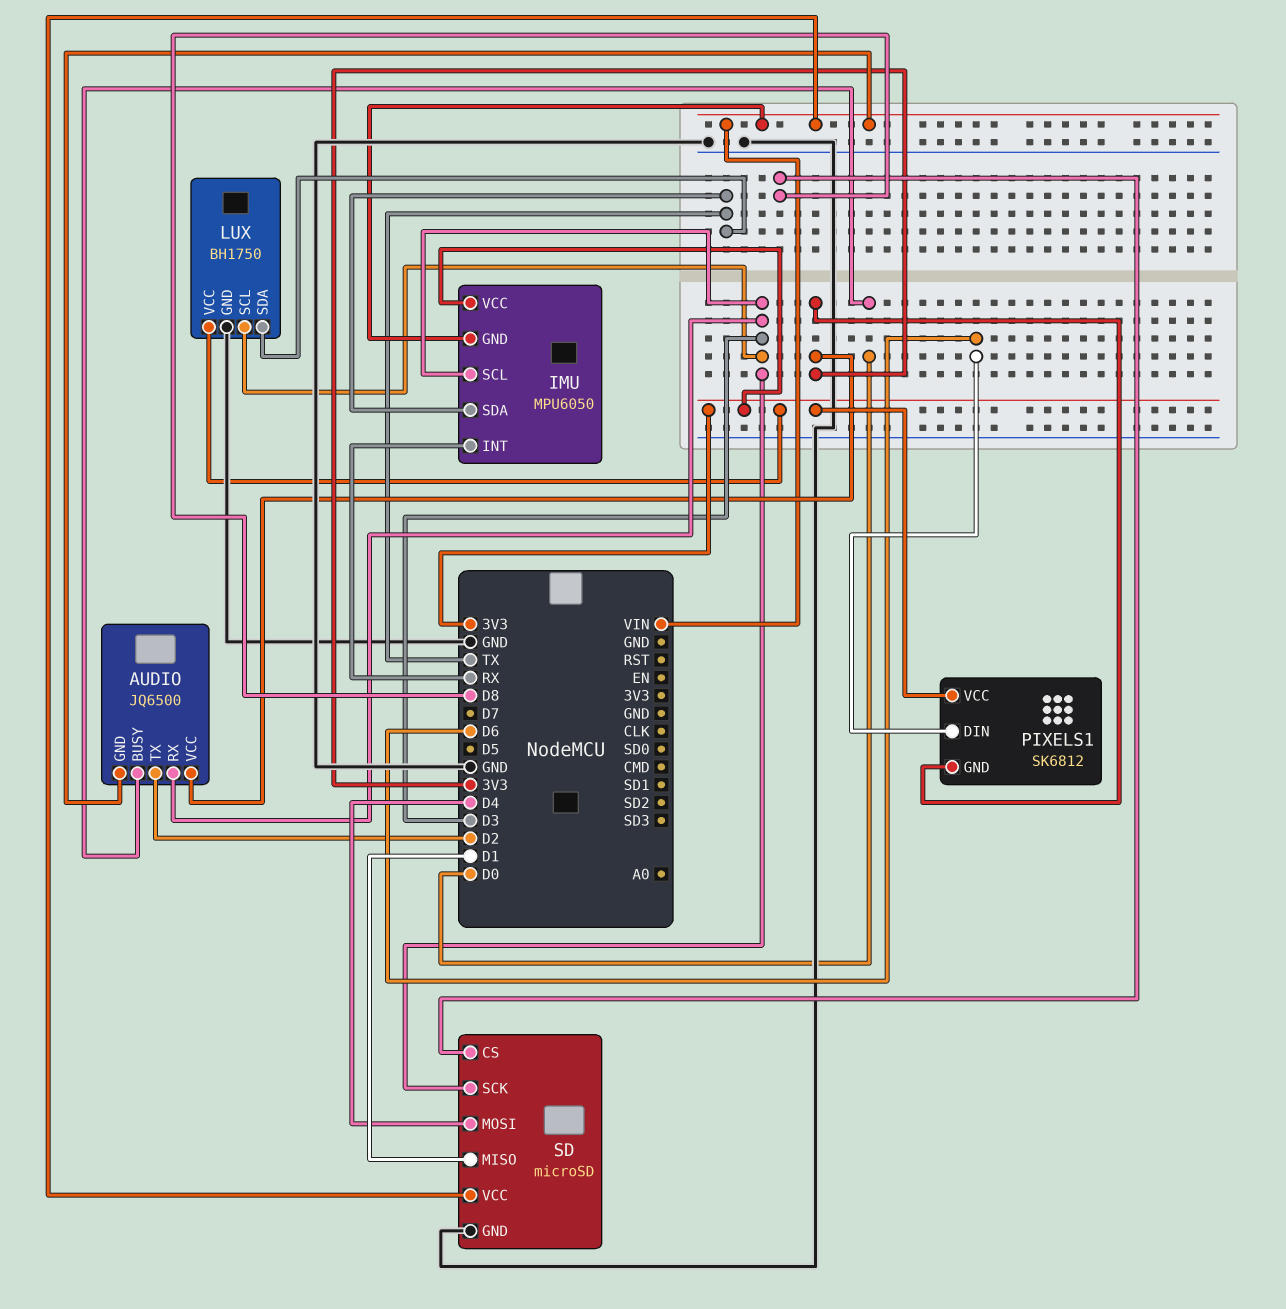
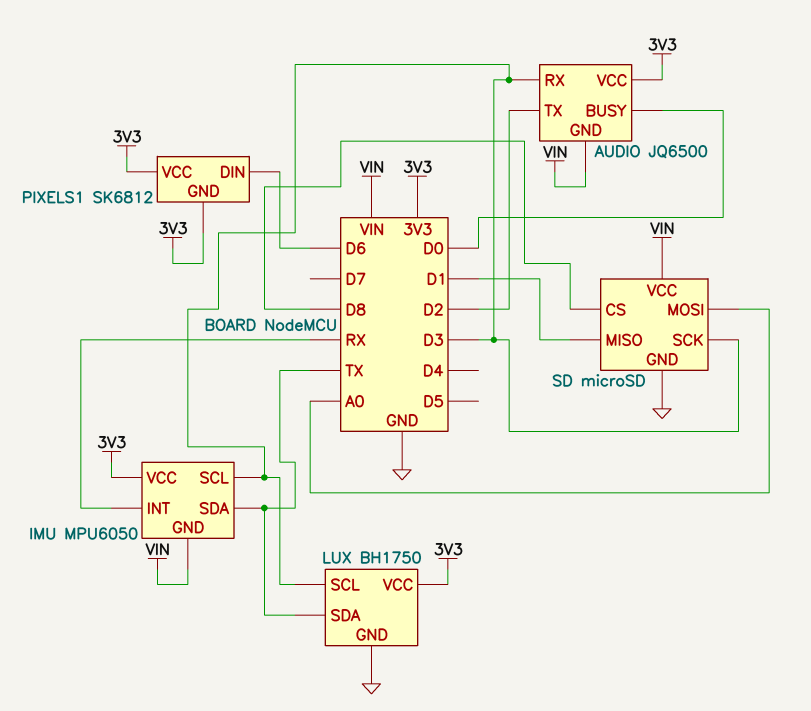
SD pin MOSI: D4 -> A0

